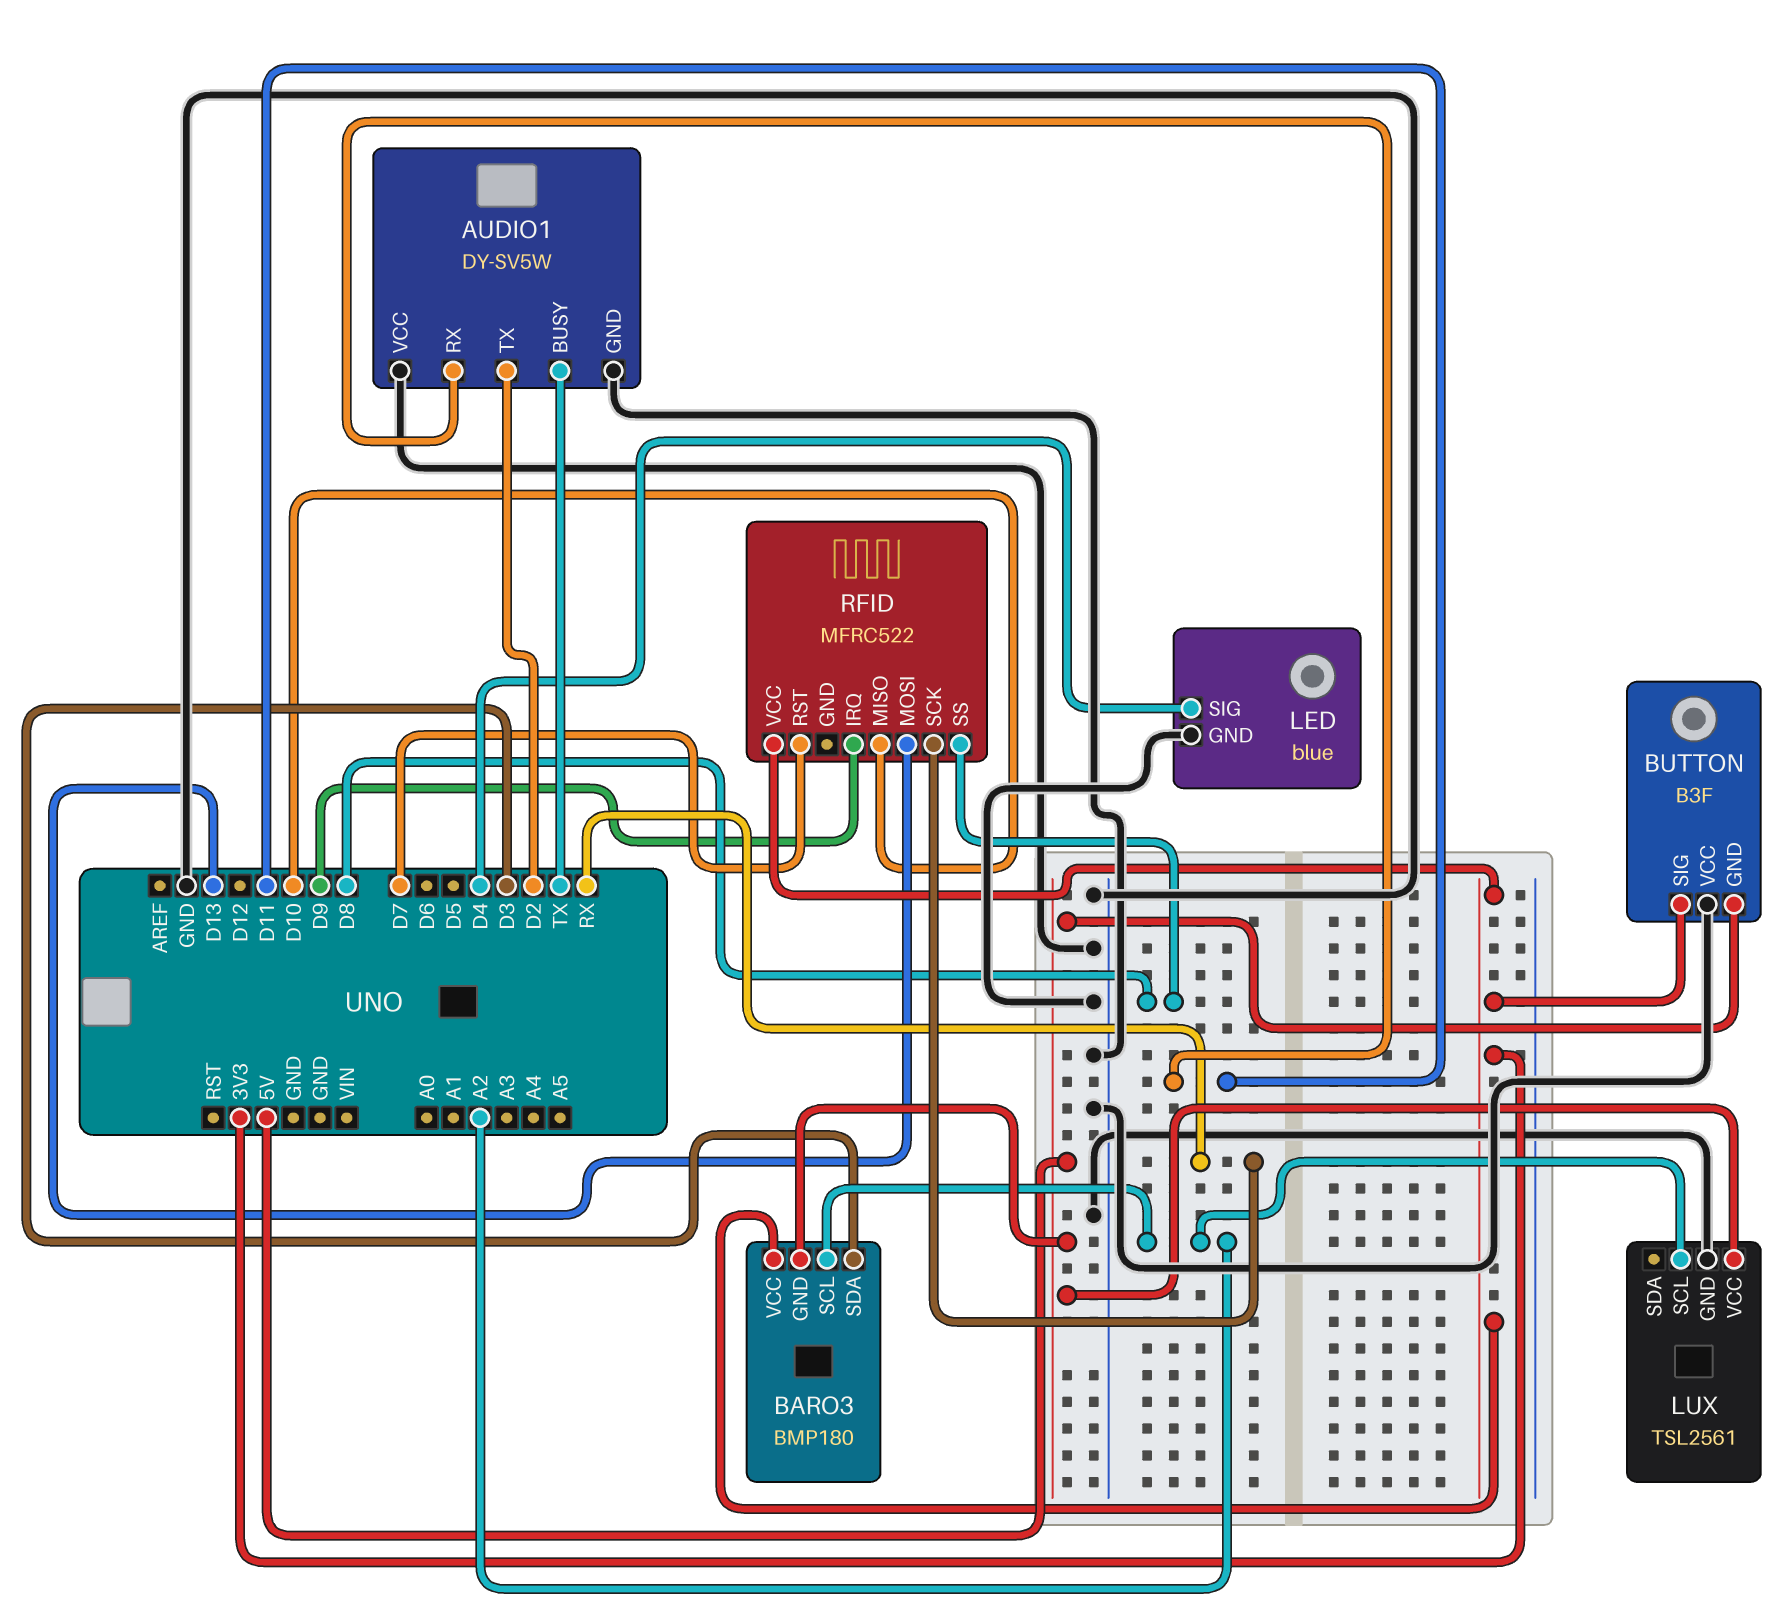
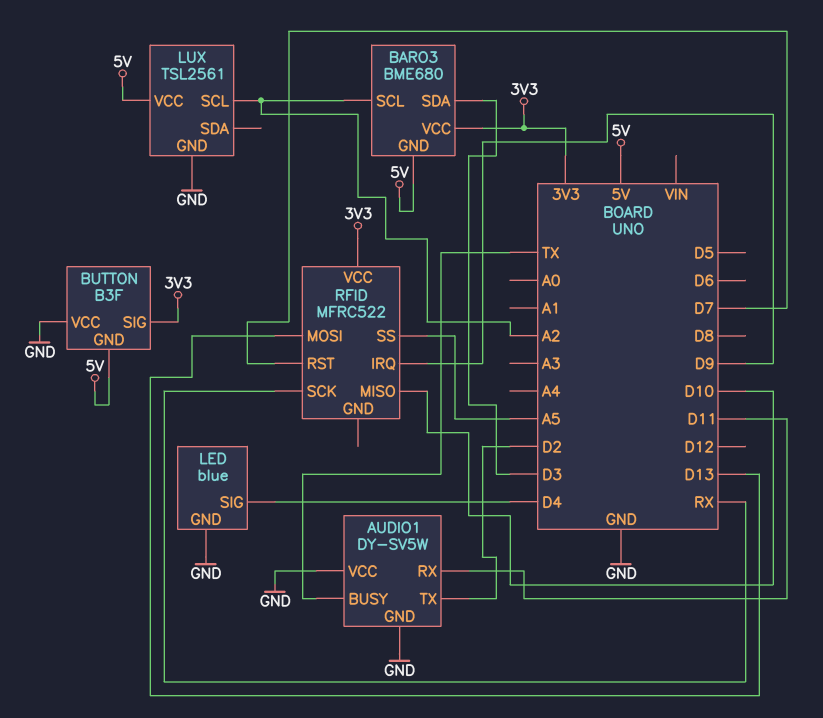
BARO3: BMP180 -> BME680
RFID pin SS: D8 -> A5

